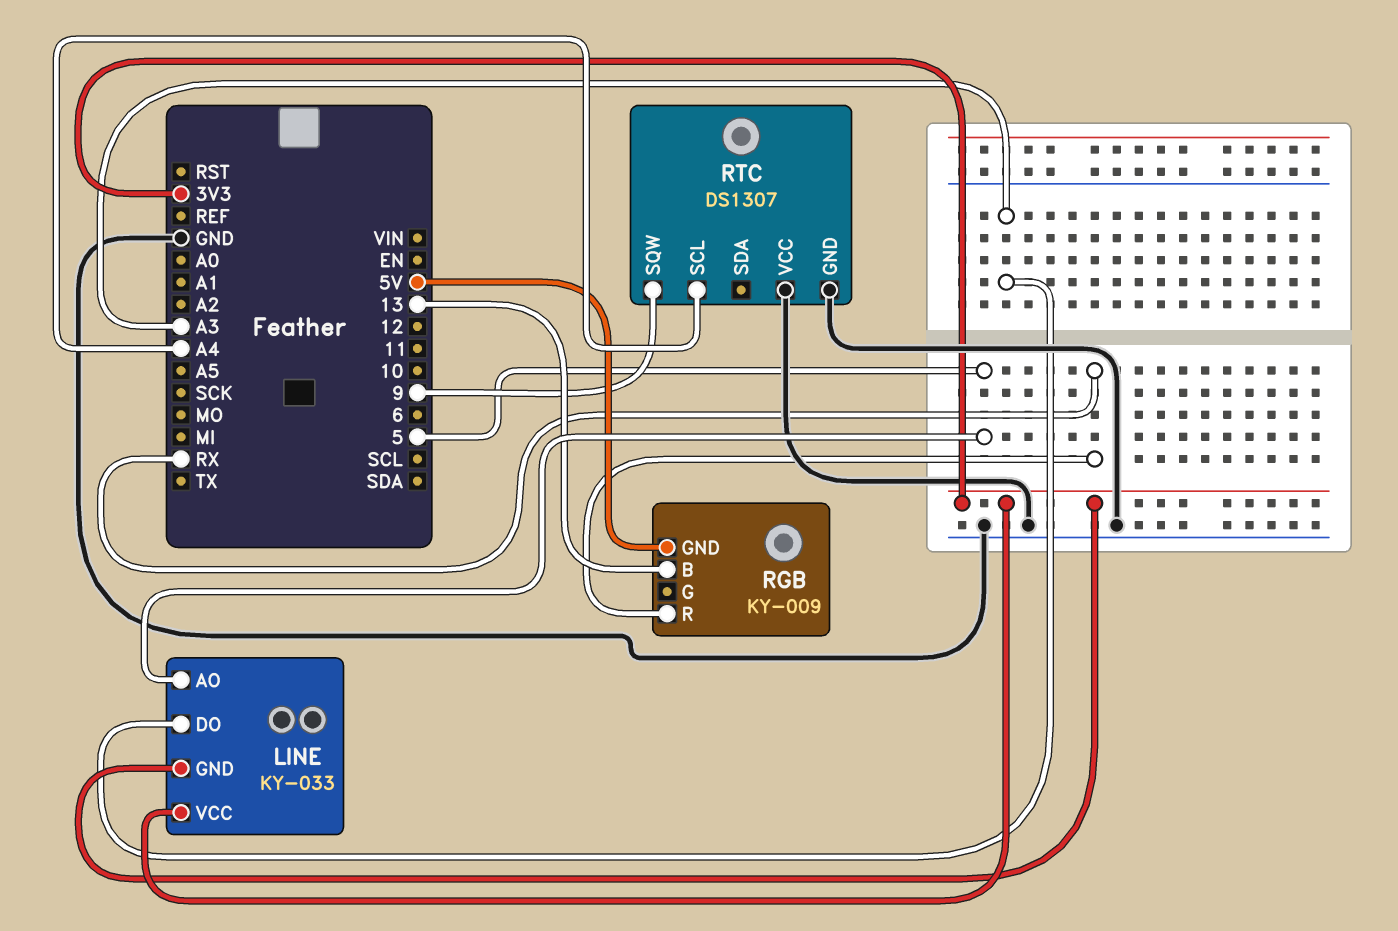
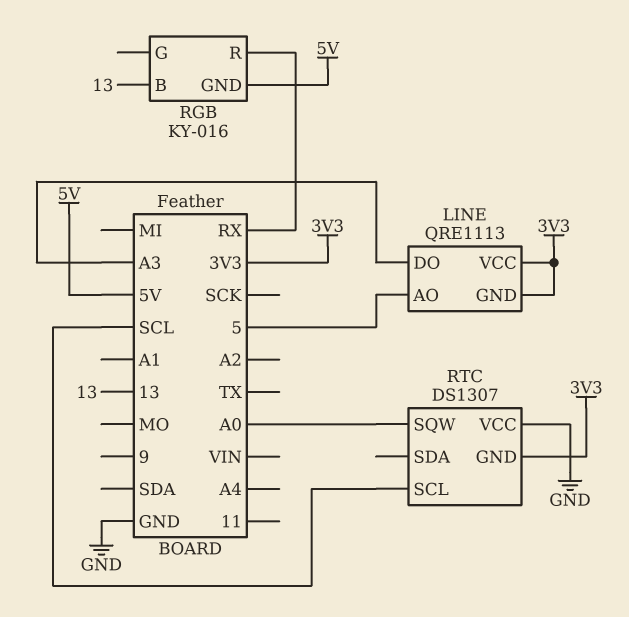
LINE: KY-033 -> QRE1113
RGB: KY-009 -> KY-016
RTC pin GND: GND -> 3V3
RTC pin SCL: A4 -> SCL
RTC pin SQW: 9 -> A0

